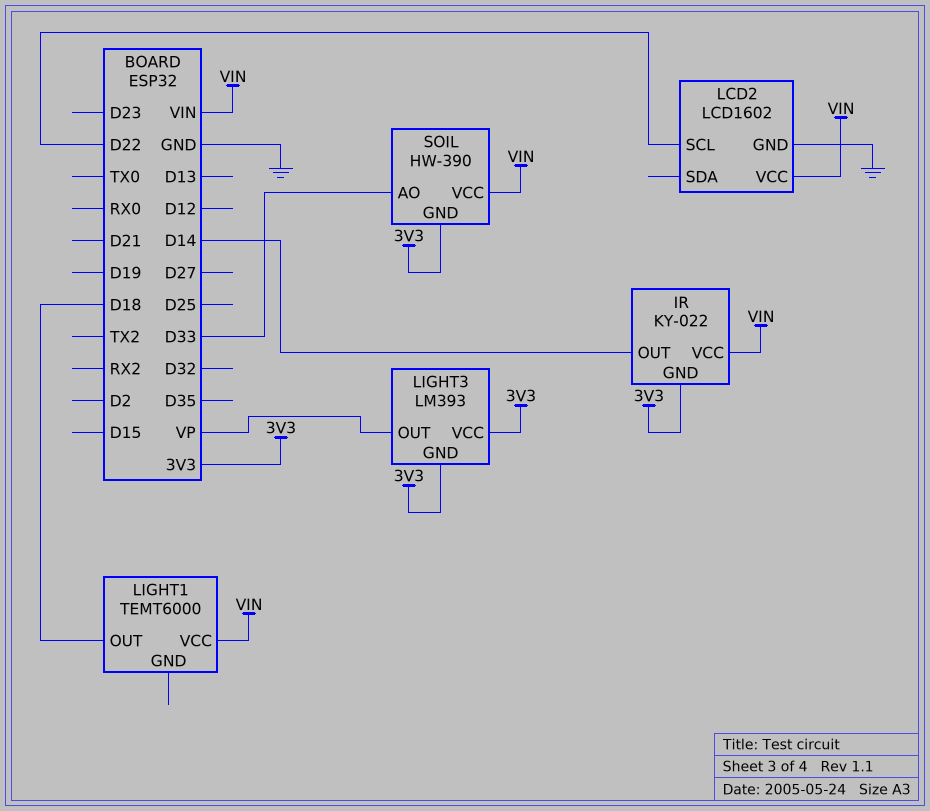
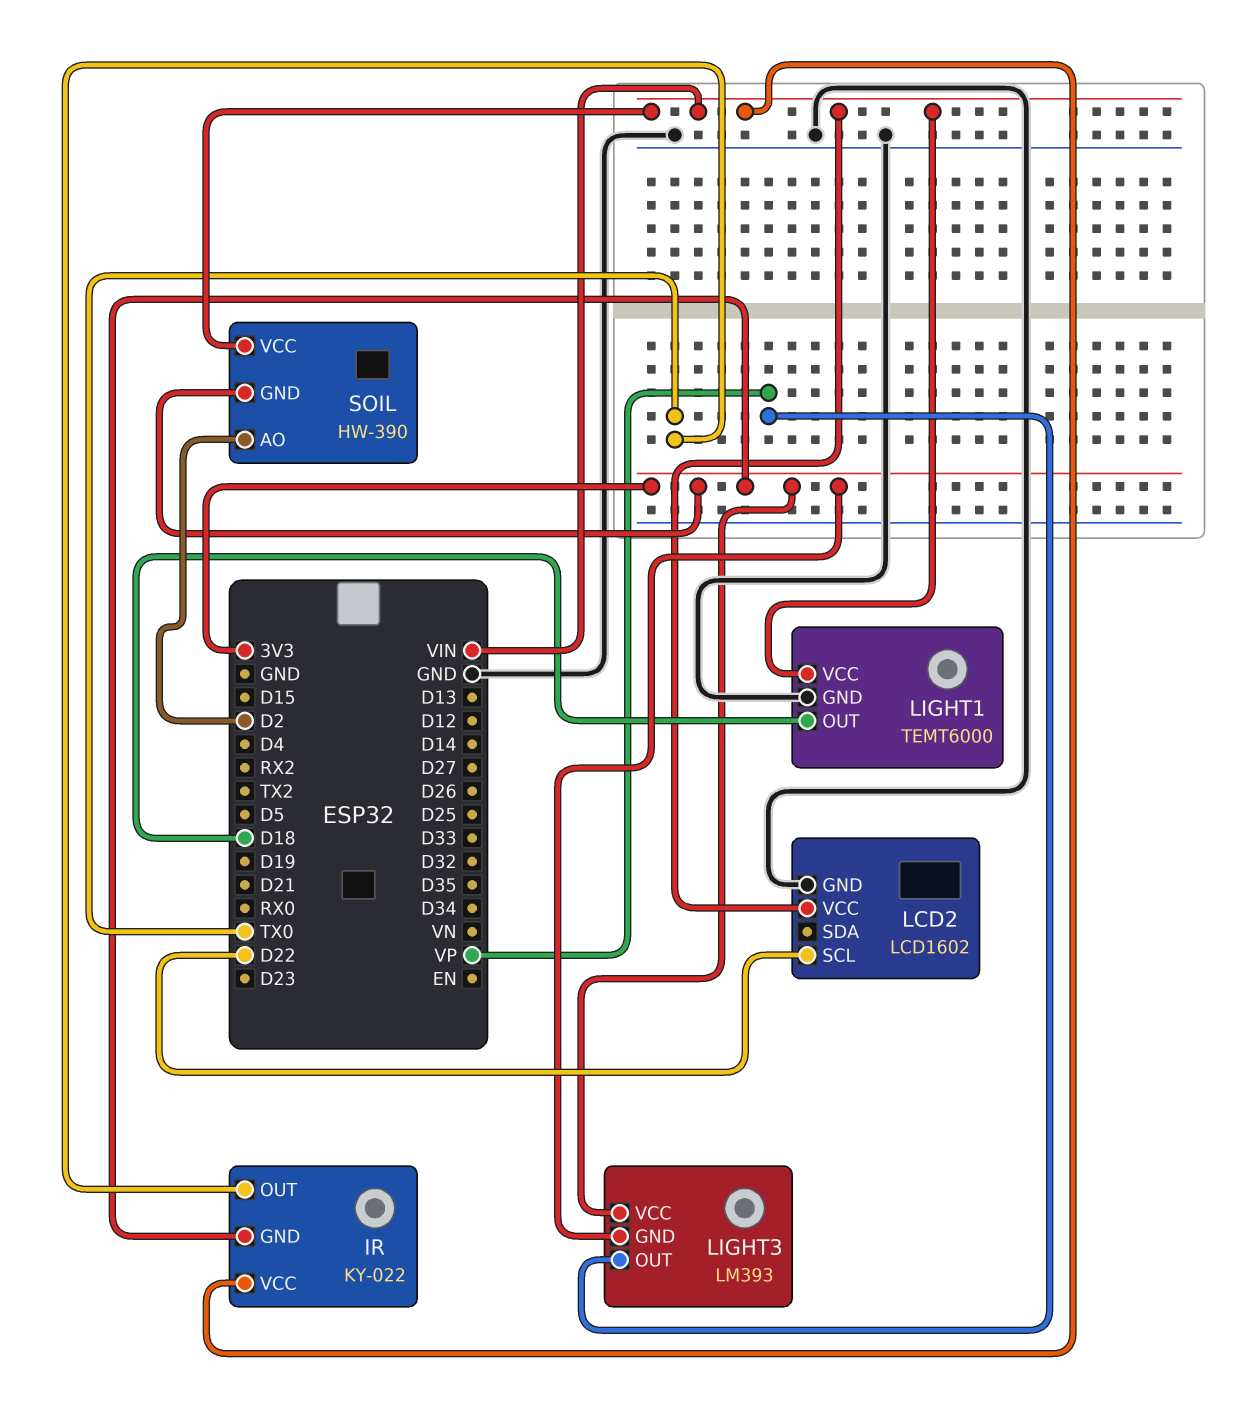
IR pin OUT: D14 -> TX0
LIGHT1 pin GND: none -> GND
SOIL pin AO: D33 -> D2

